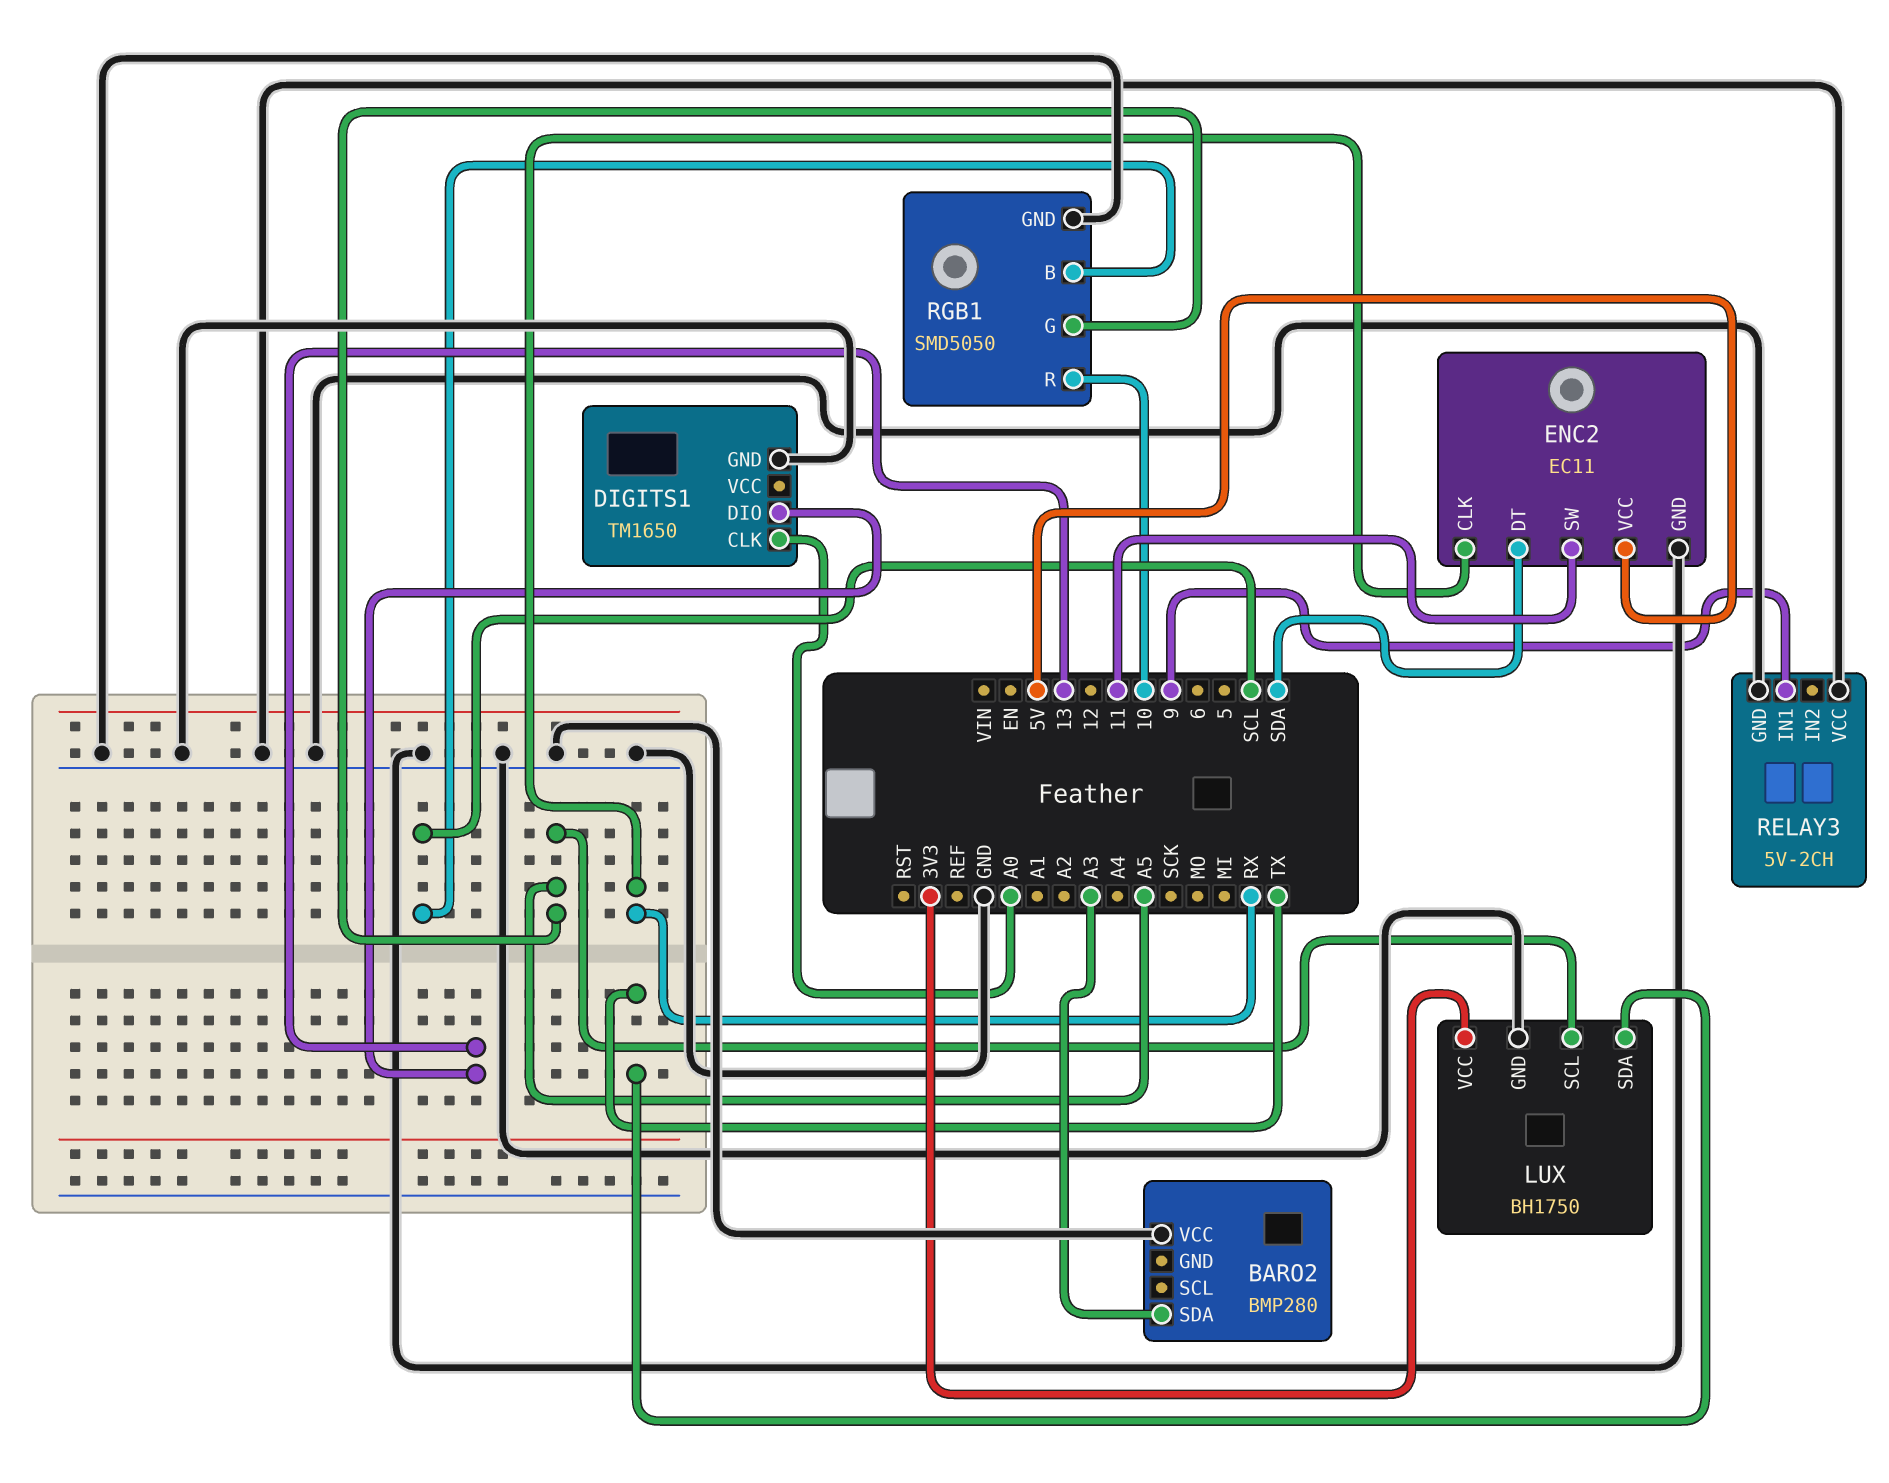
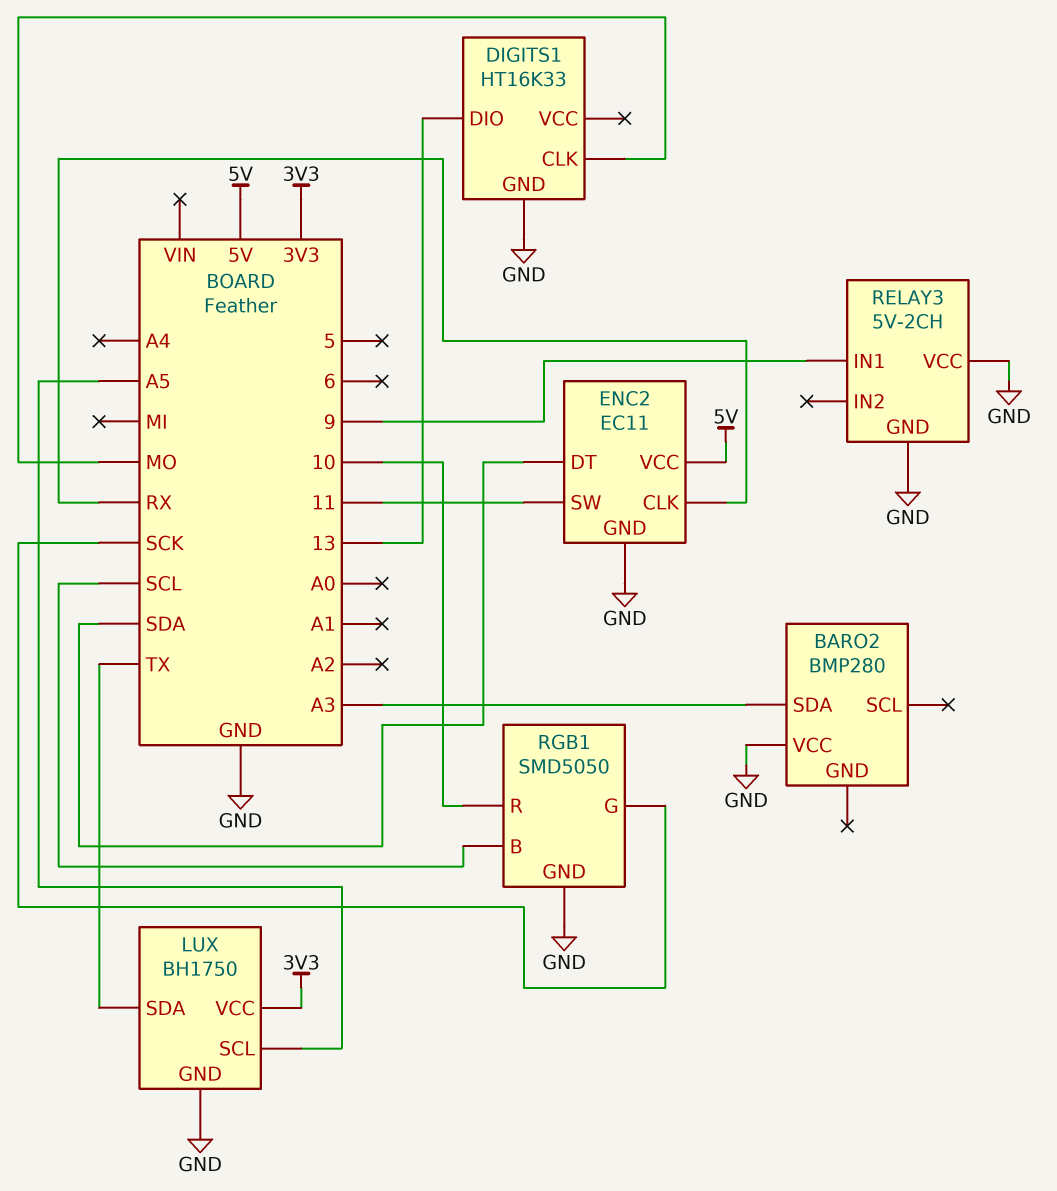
DIGITS1: TM1650 -> HT16K33
DIGITS1 pin CLK: A0 -> MO
RGB1 pin G: A5 -> SCK

